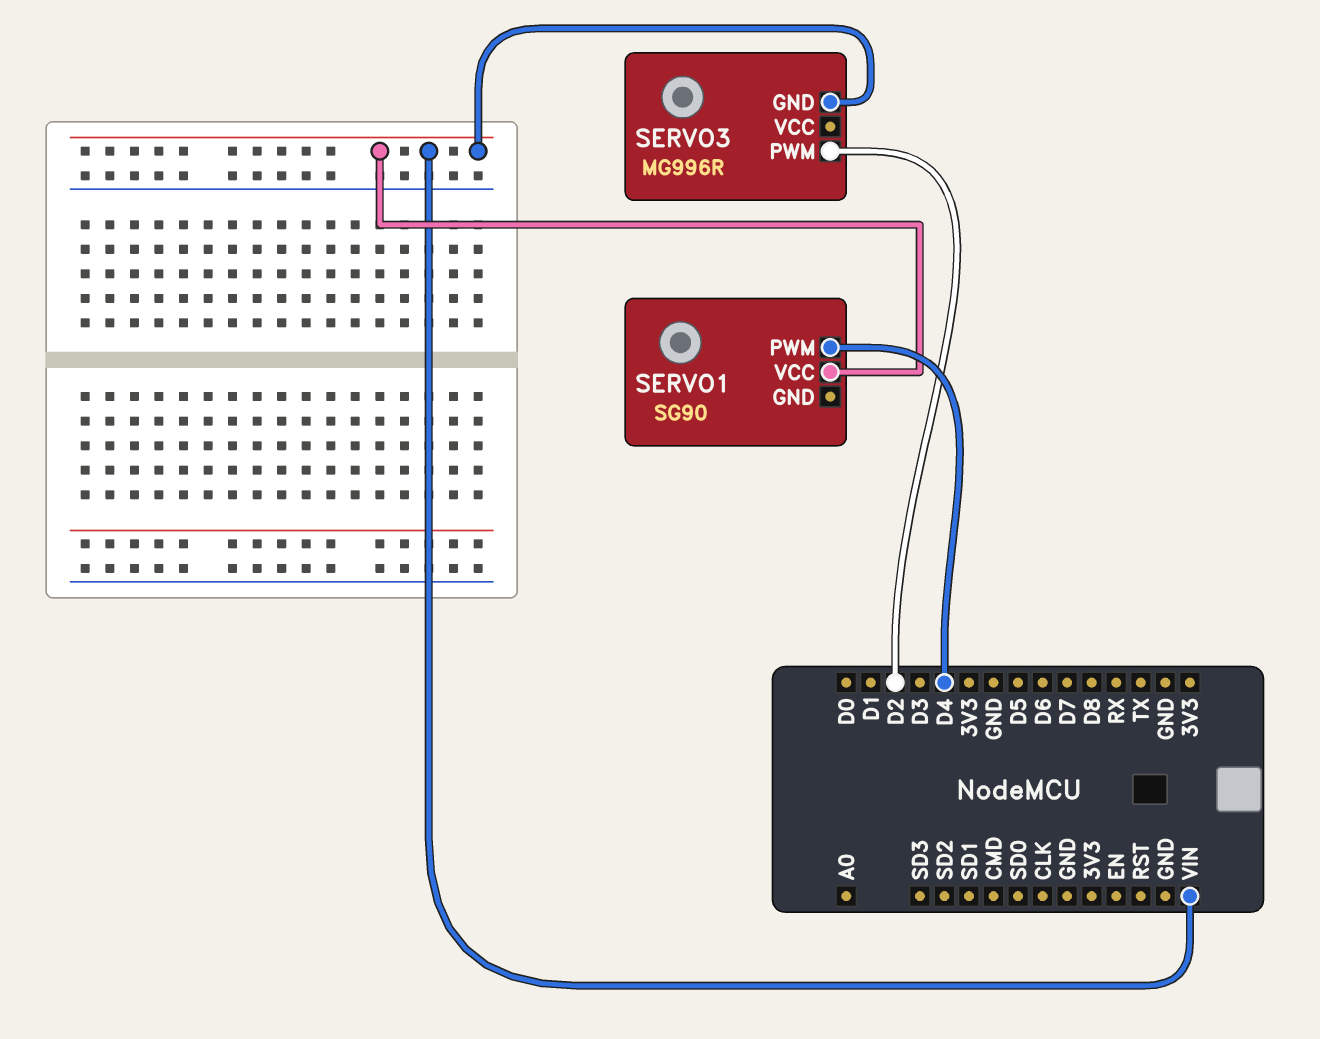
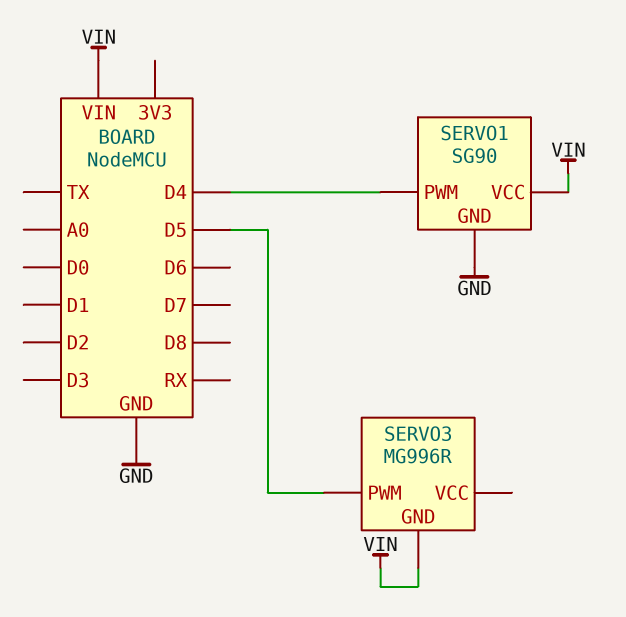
SERVO1 pin GND: none -> GND
SERVO3 pin PWM: D2 -> D5

